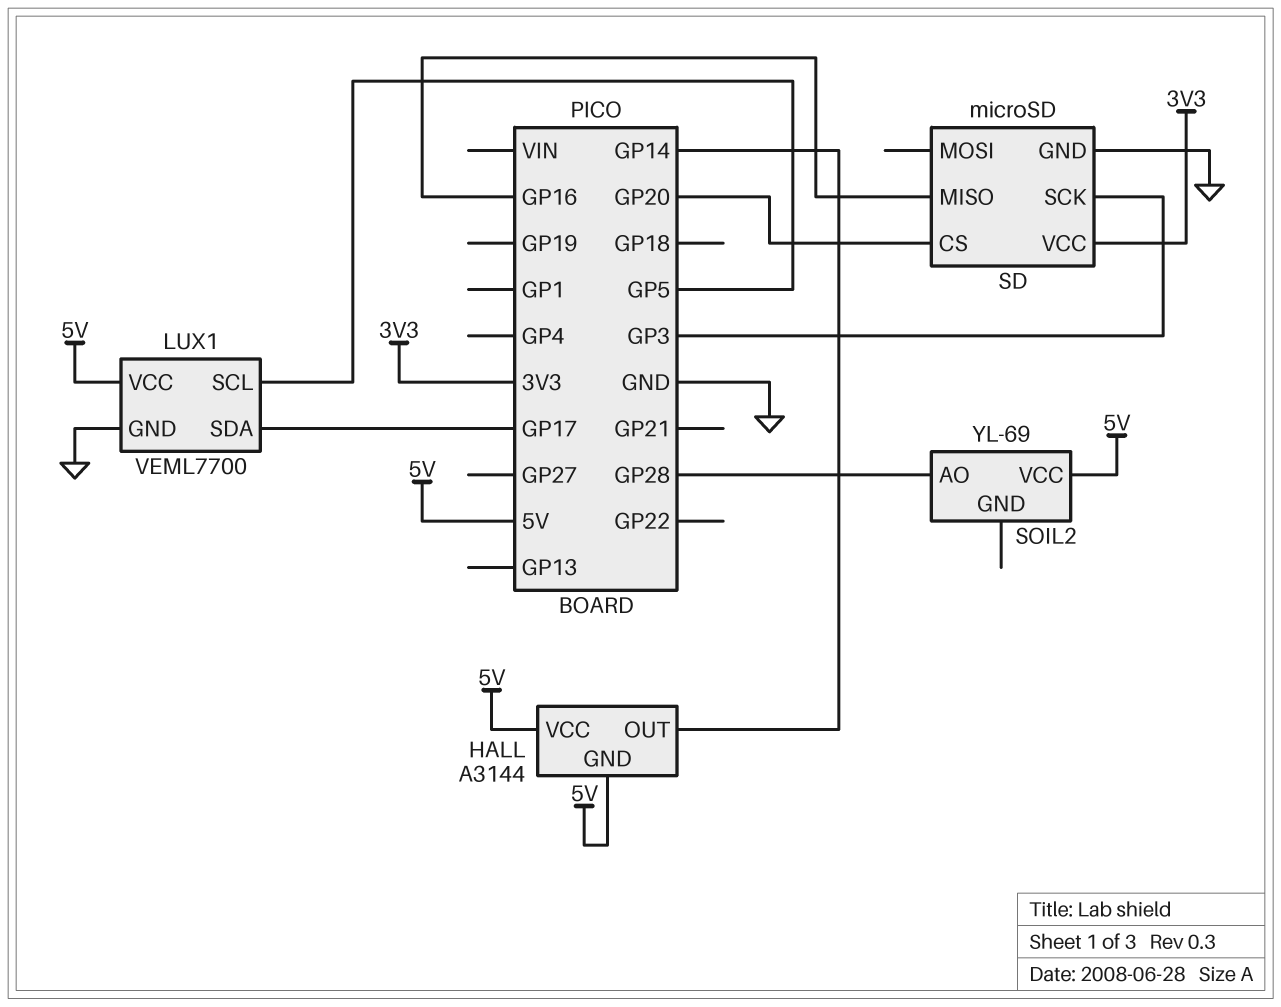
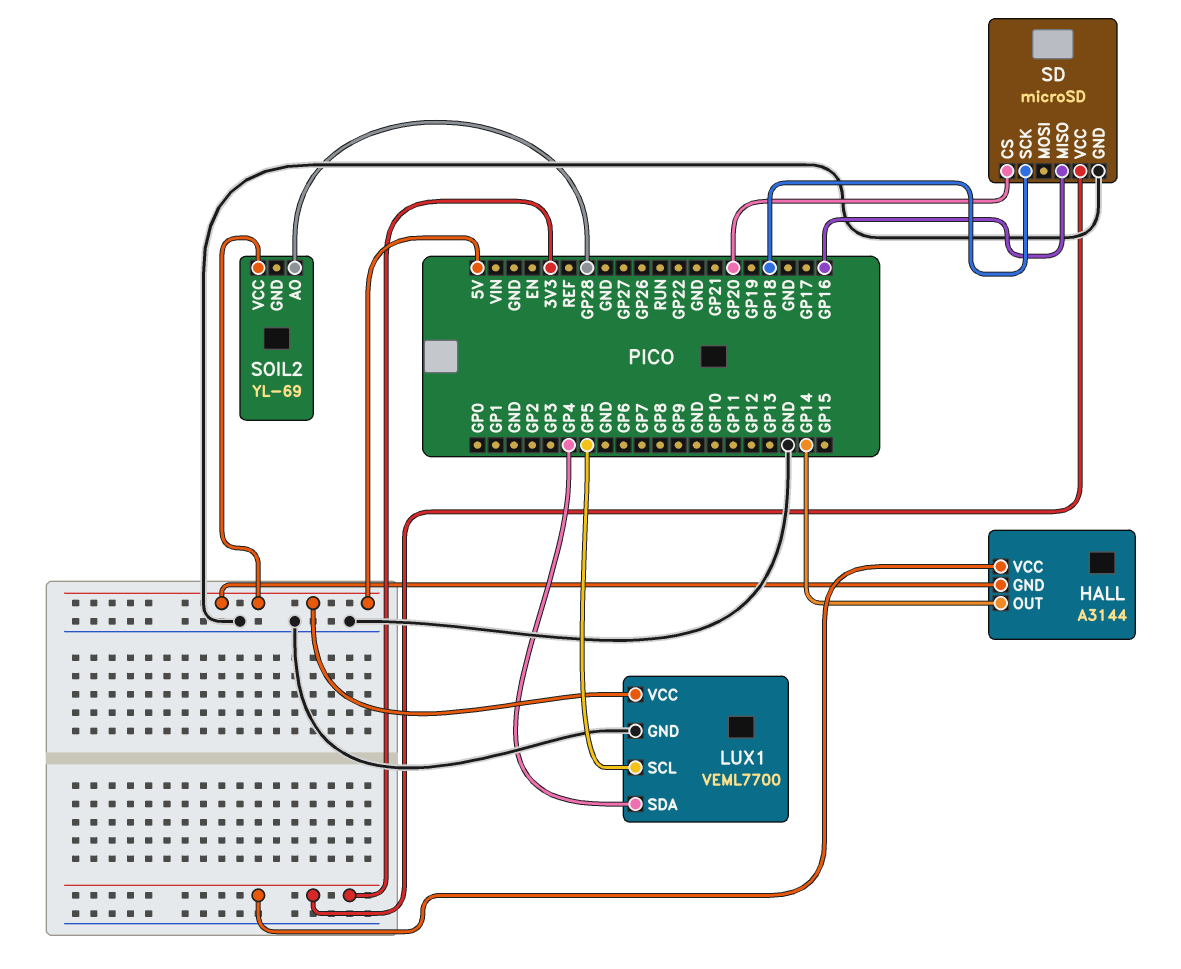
HALL pin VCC: 5V -> 3V3
LUX1 pin SDA: GP17 -> GP4
SD pin SCK: GP3 -> GP18

